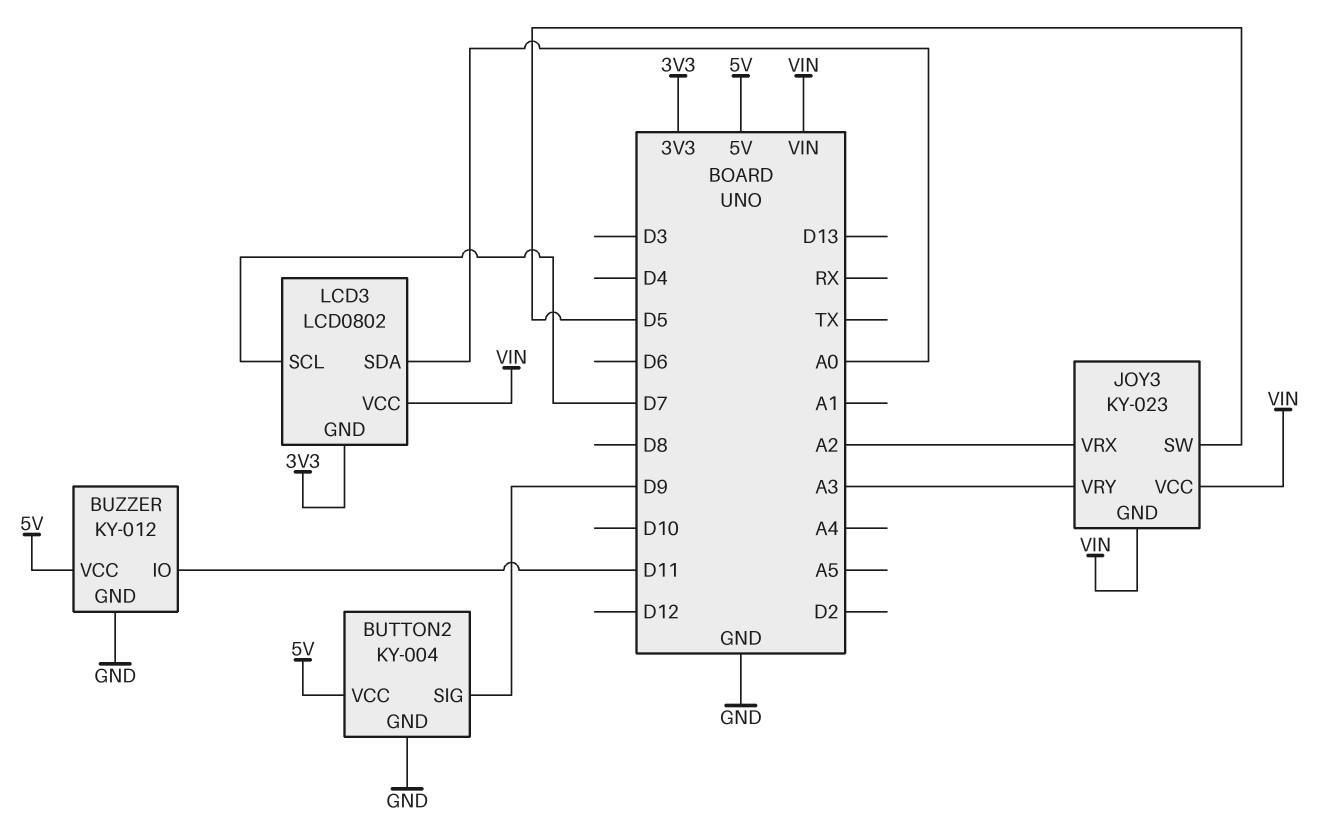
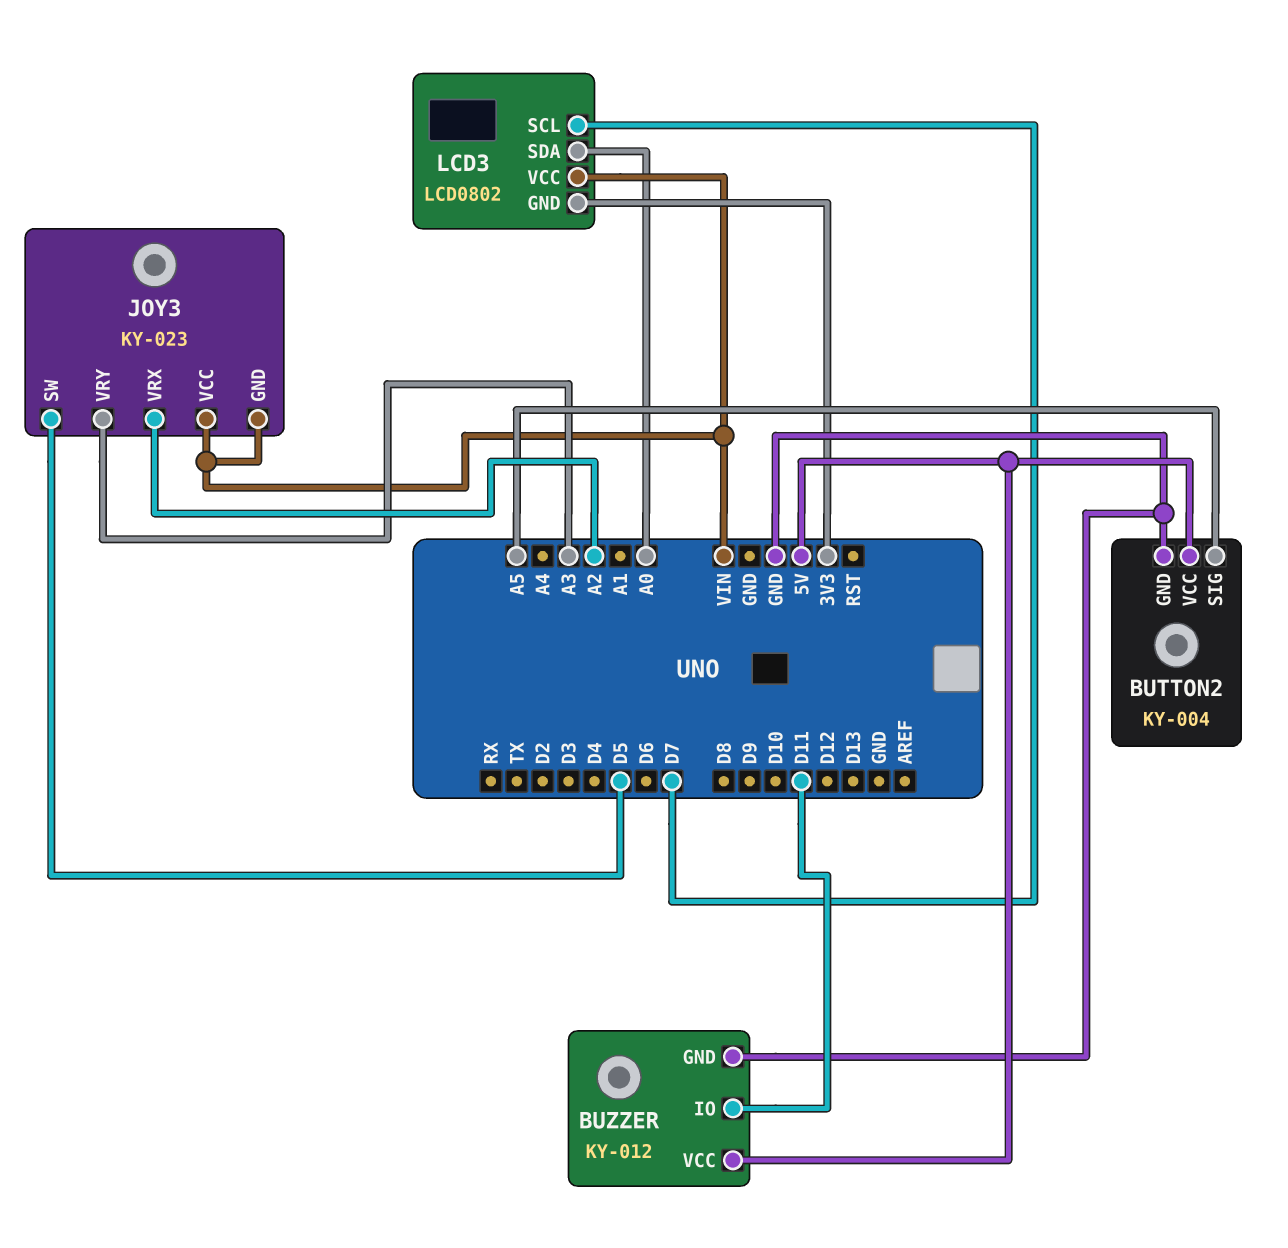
BUTTON2 pin SIG: D9 -> A5

